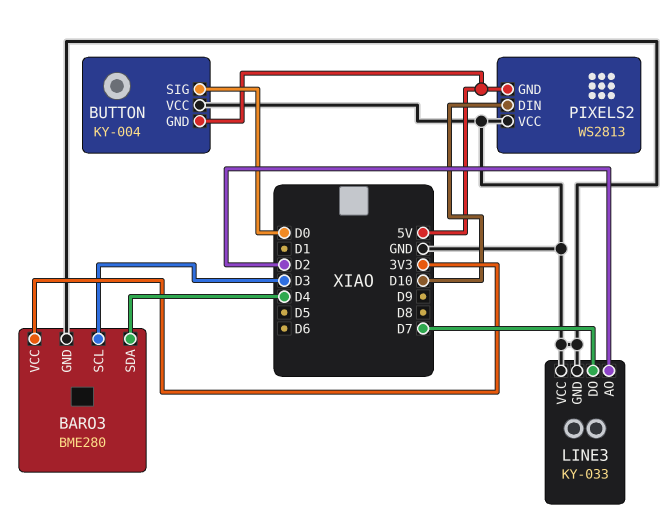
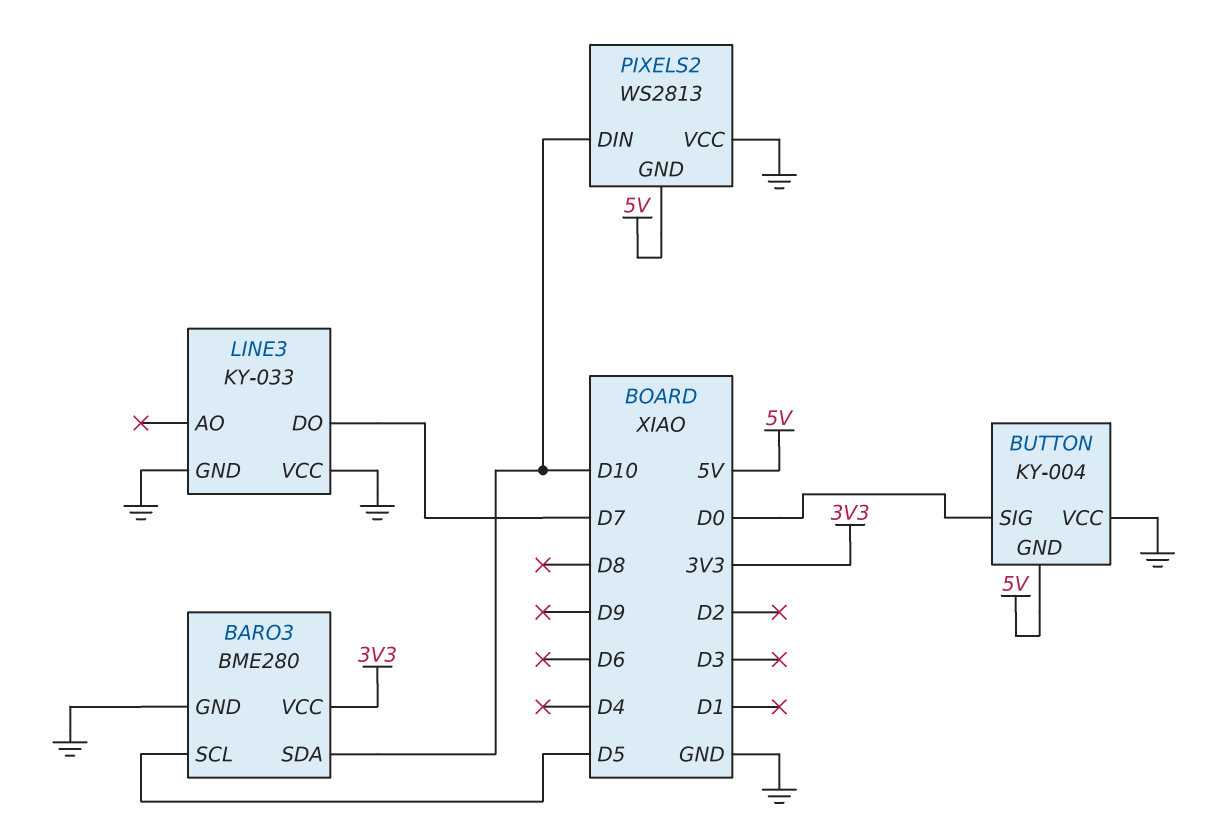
BARO3 pin SCL: D3 -> D5
BARO3 pin SDA: D4 -> D10
LINE3 pin AO: D2 -> none

